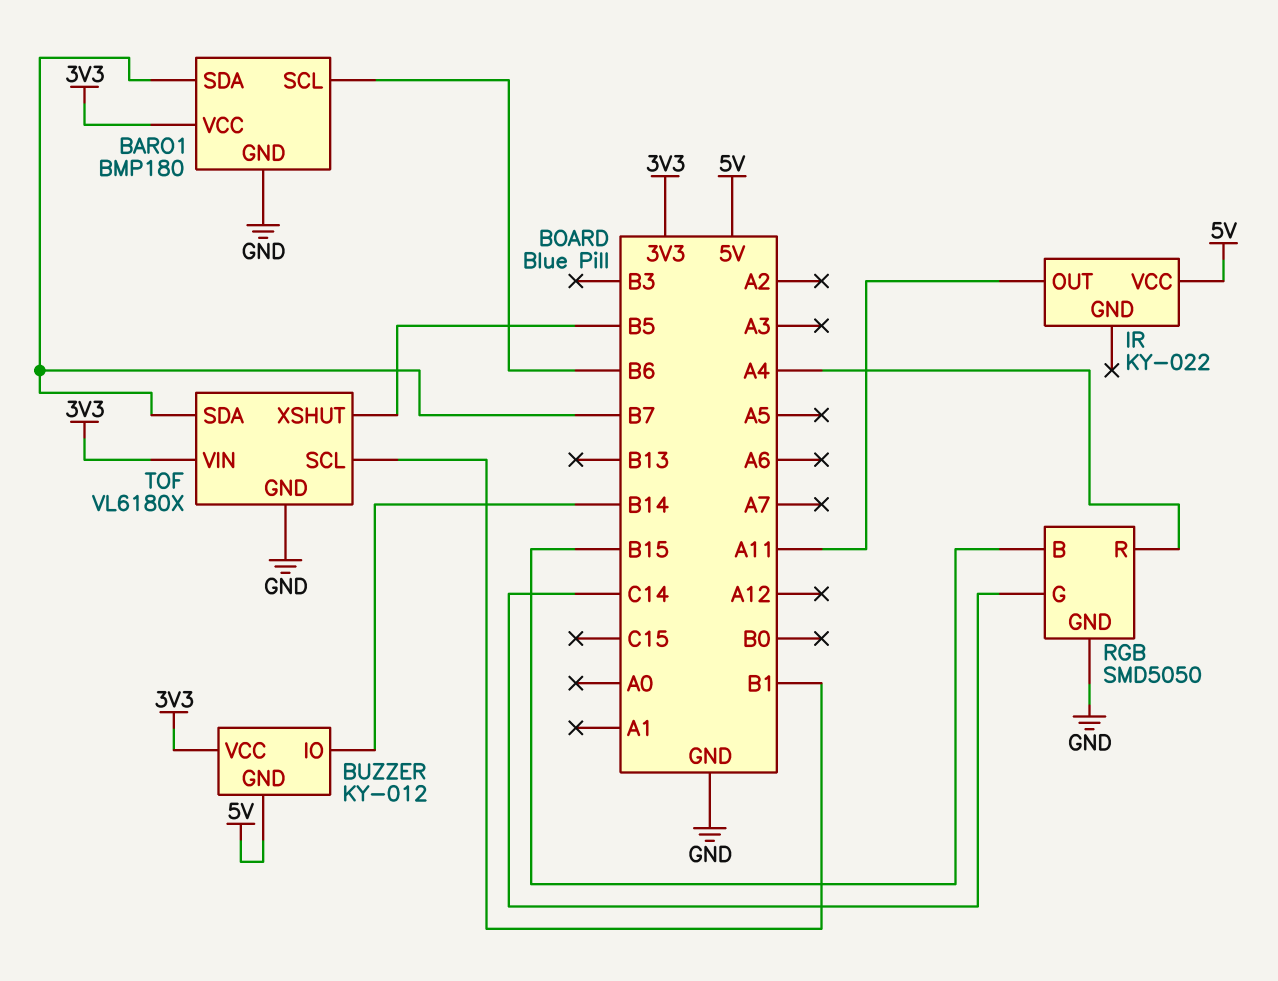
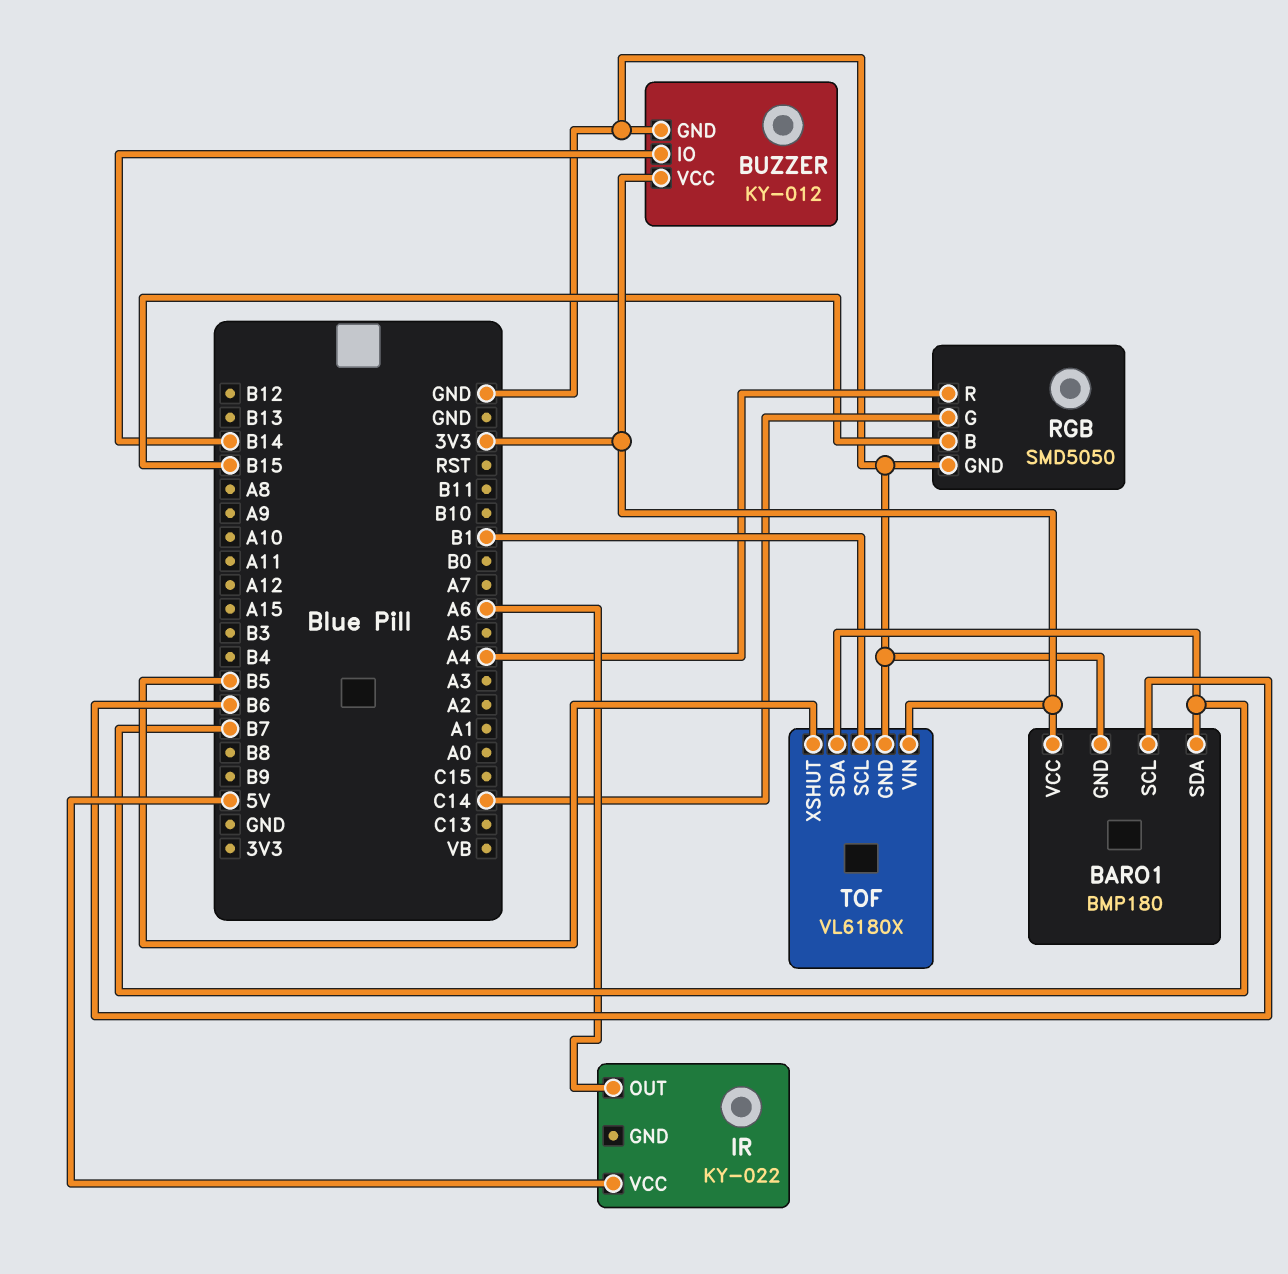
BUZZER pin GND: 5V -> GND
IR pin OUT: A11 -> A6

